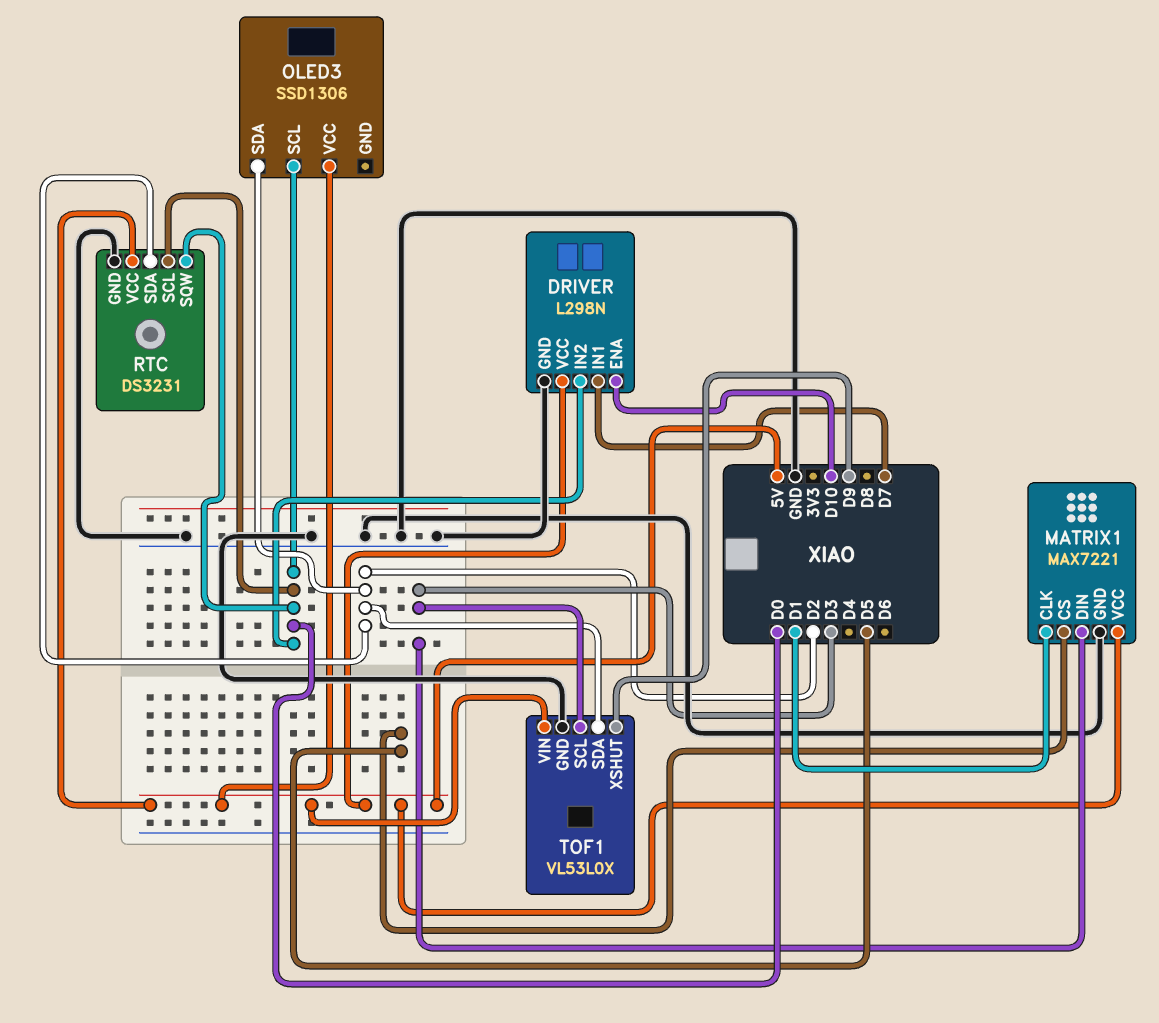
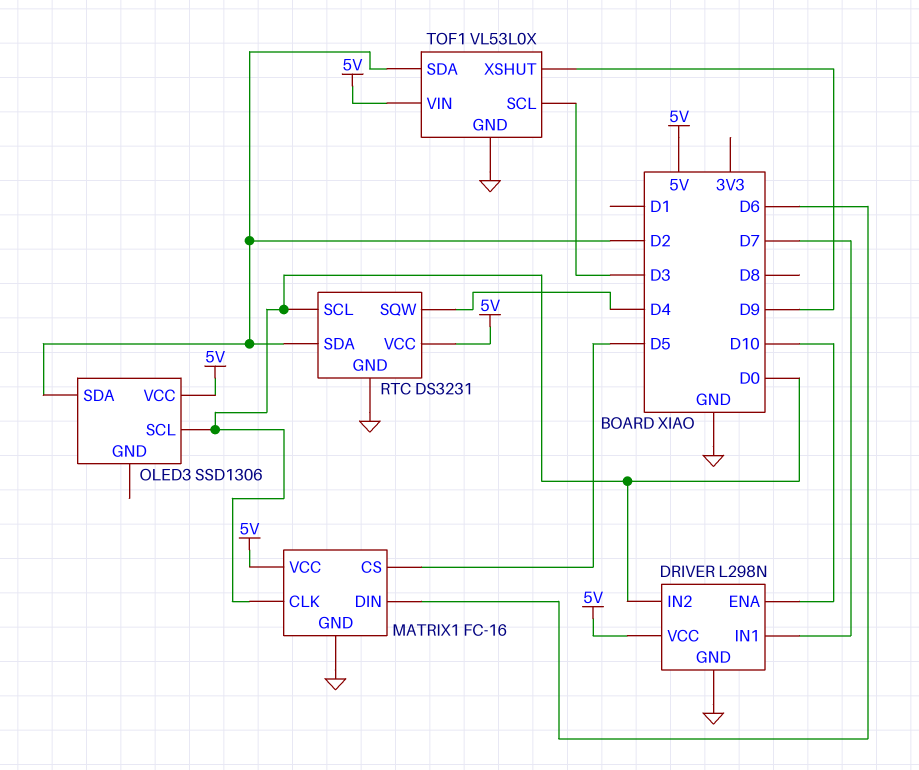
MATRIX1: MAX7221 -> FC-16
MATRIX1 pin CLK: D1 -> D0
MATRIX1 pin DIN: D3 -> D6
RTC pin SQW: D0 -> D4

